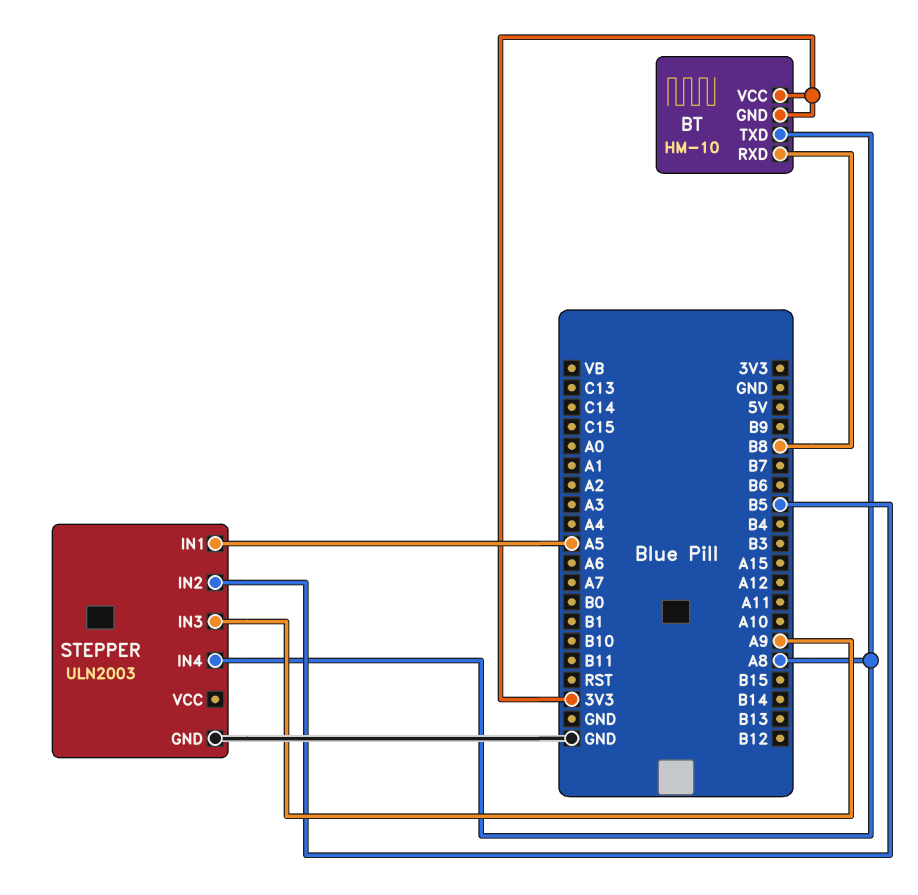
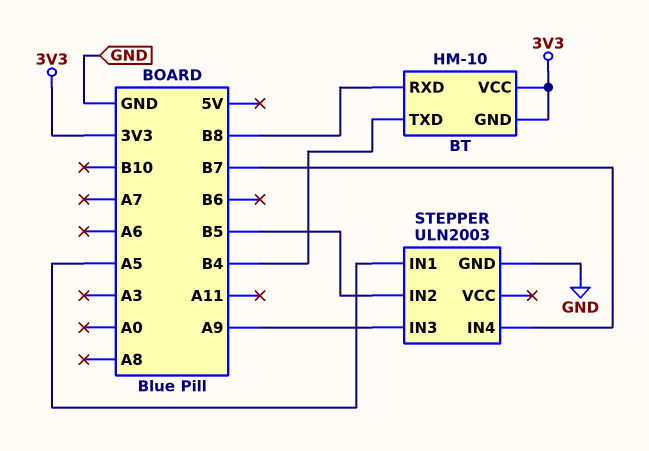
BT pin TXD: A8 -> B4
STEPPER pin IN4: A8 -> B7

